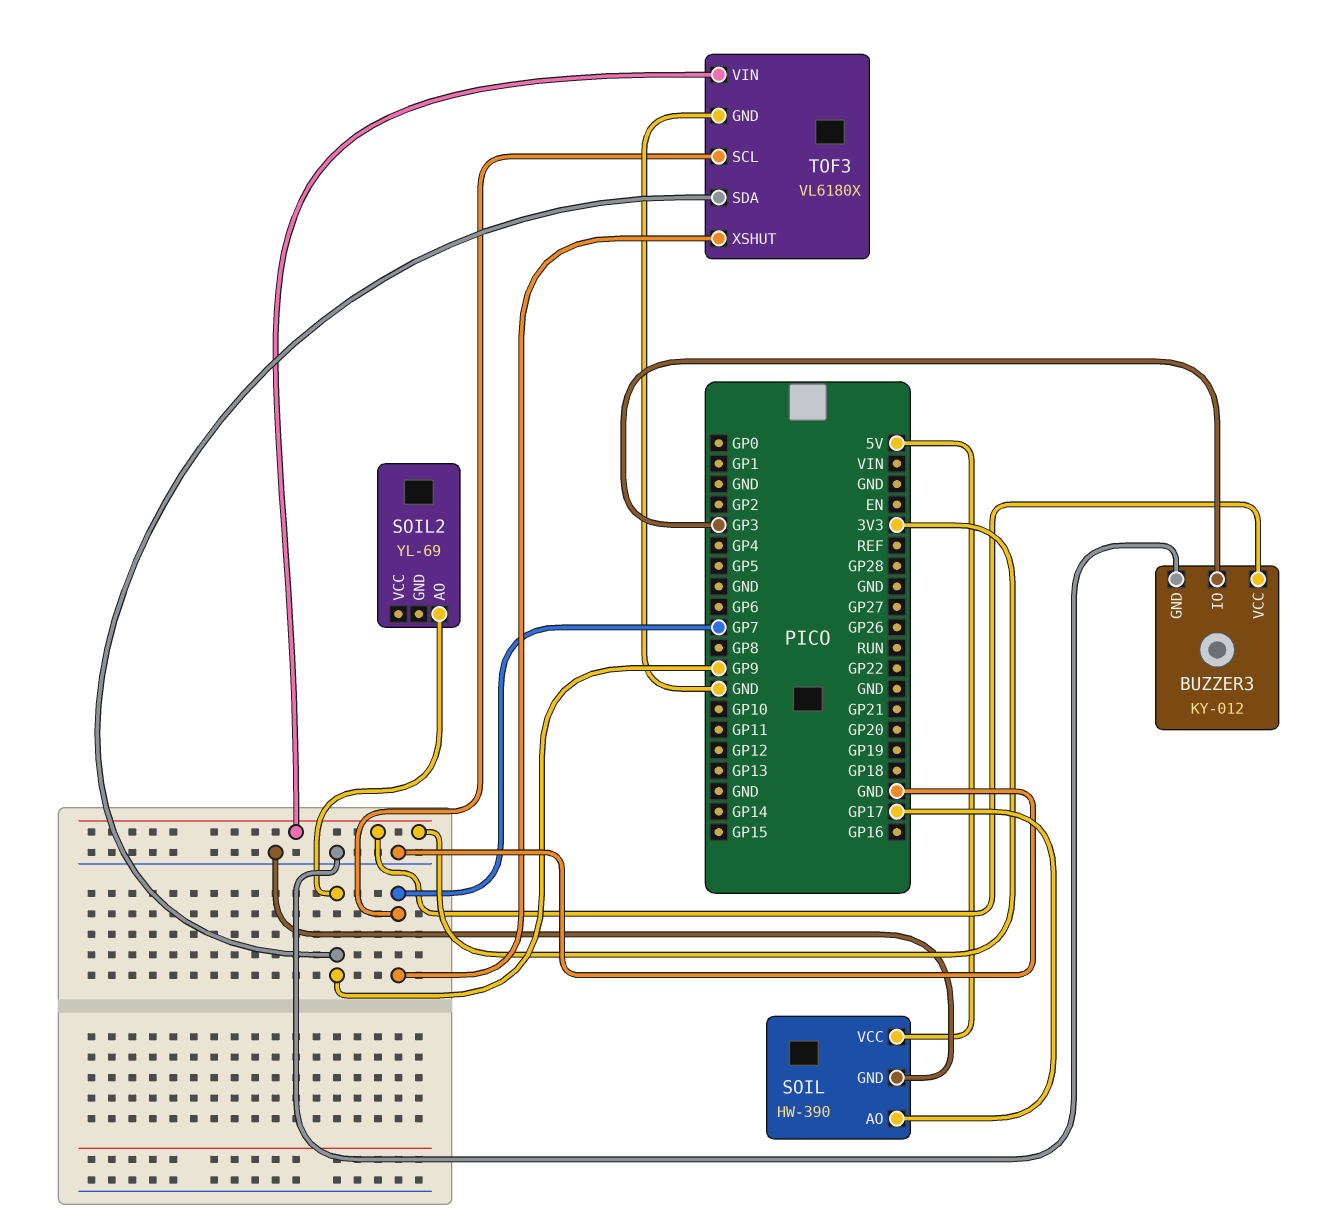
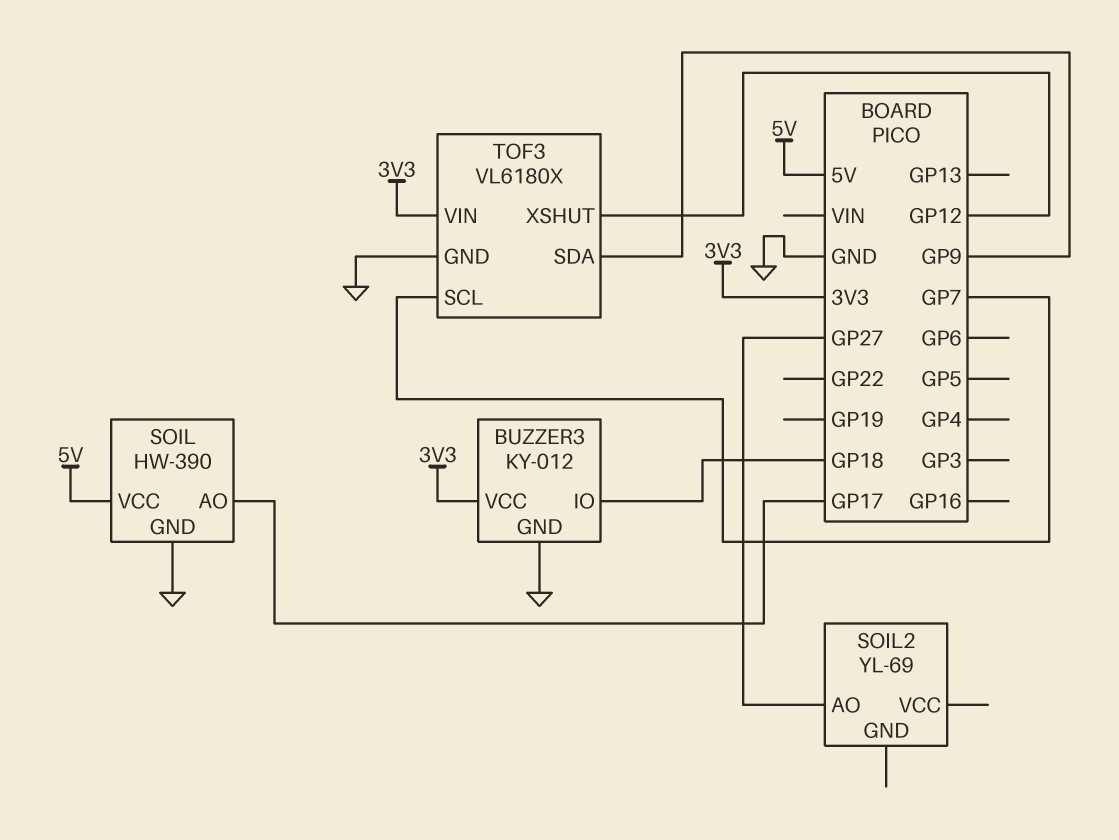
BUZZER3 pin IO: GP3 -> GP18
SOIL2 pin AO: GP9 -> GP27
TOF3 pin XSHUT: GP7 -> GP12

